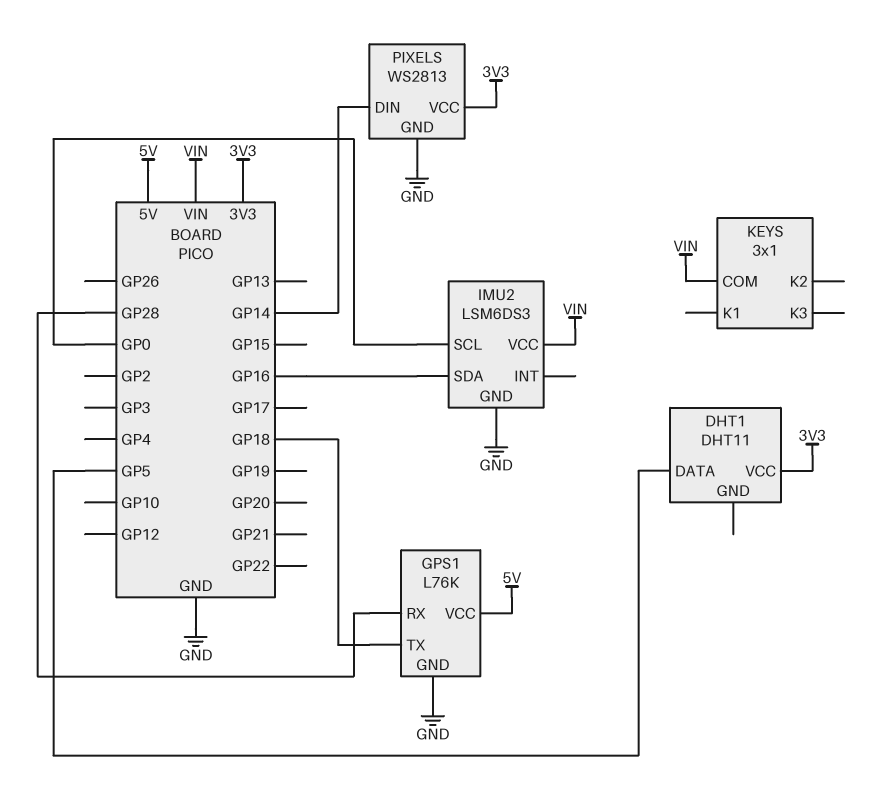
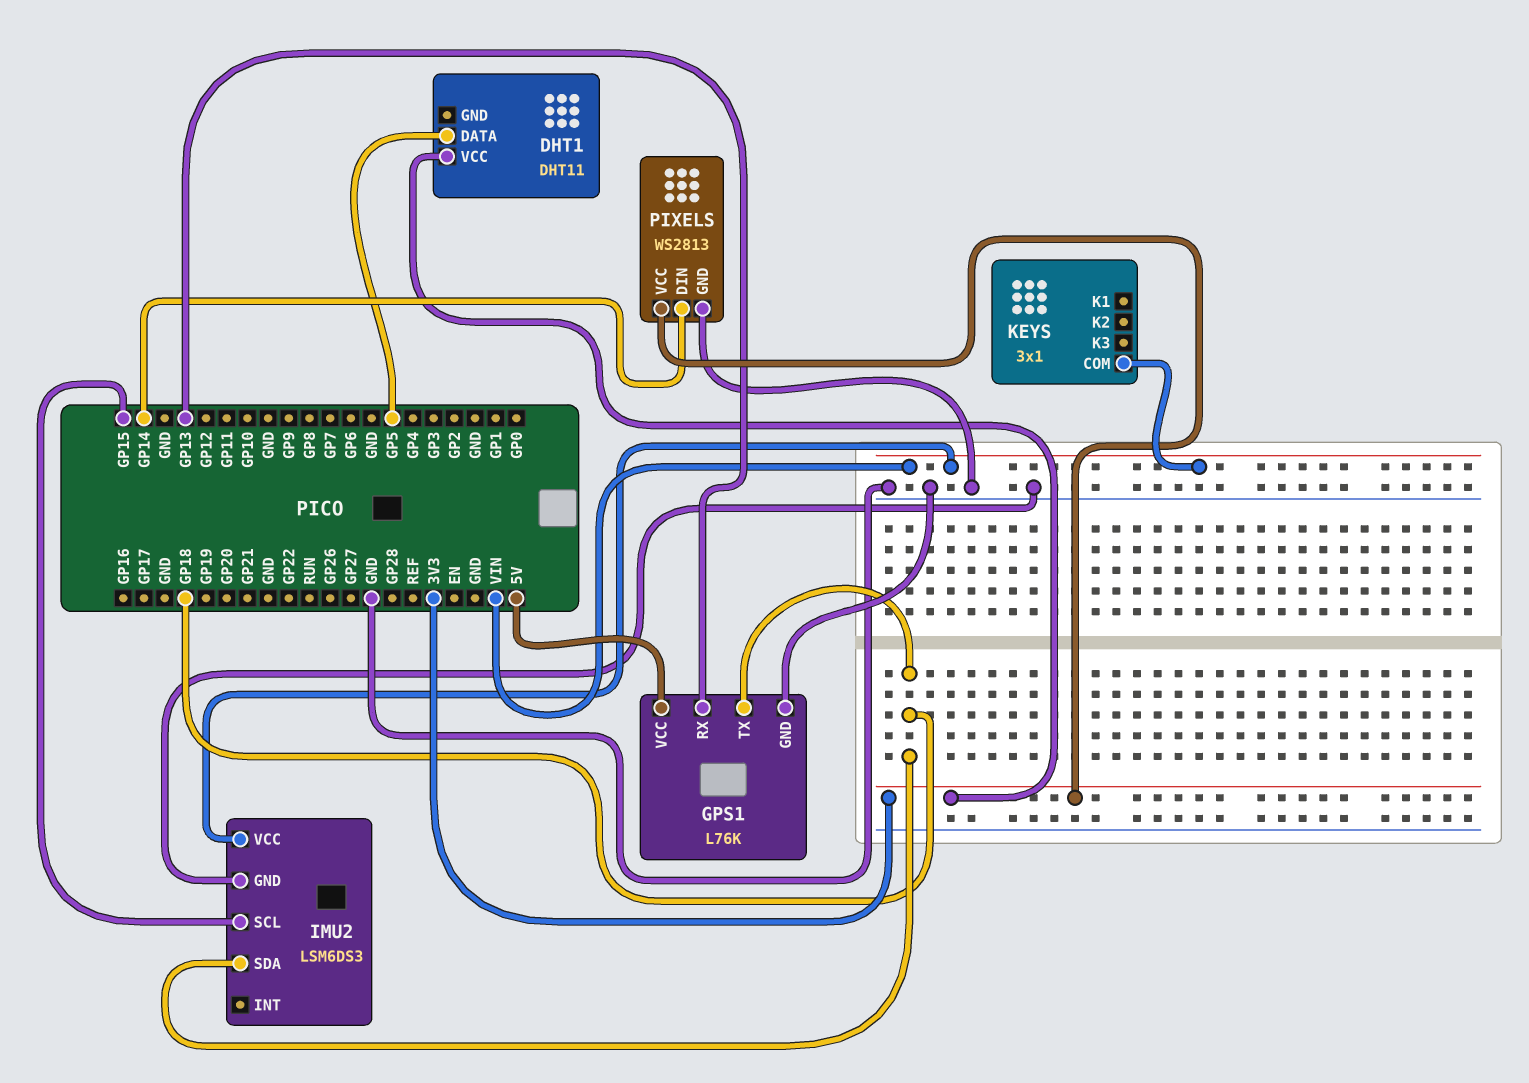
GPS1 pin RX: GP28 -> GP13
IMU2 pin SCL: GP0 -> GP15
IMU2 pin SDA: GP16 -> GP18

